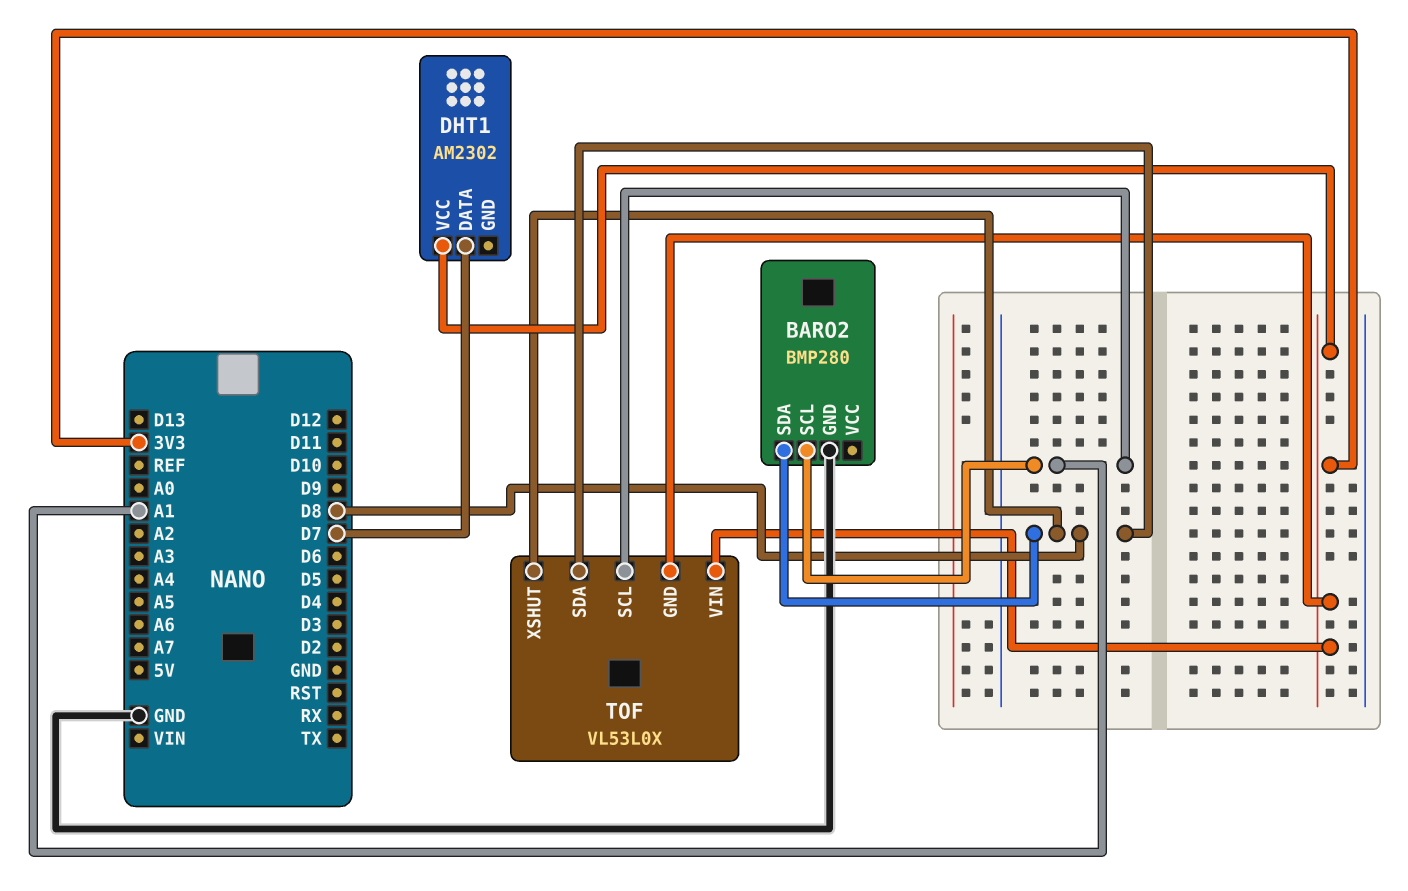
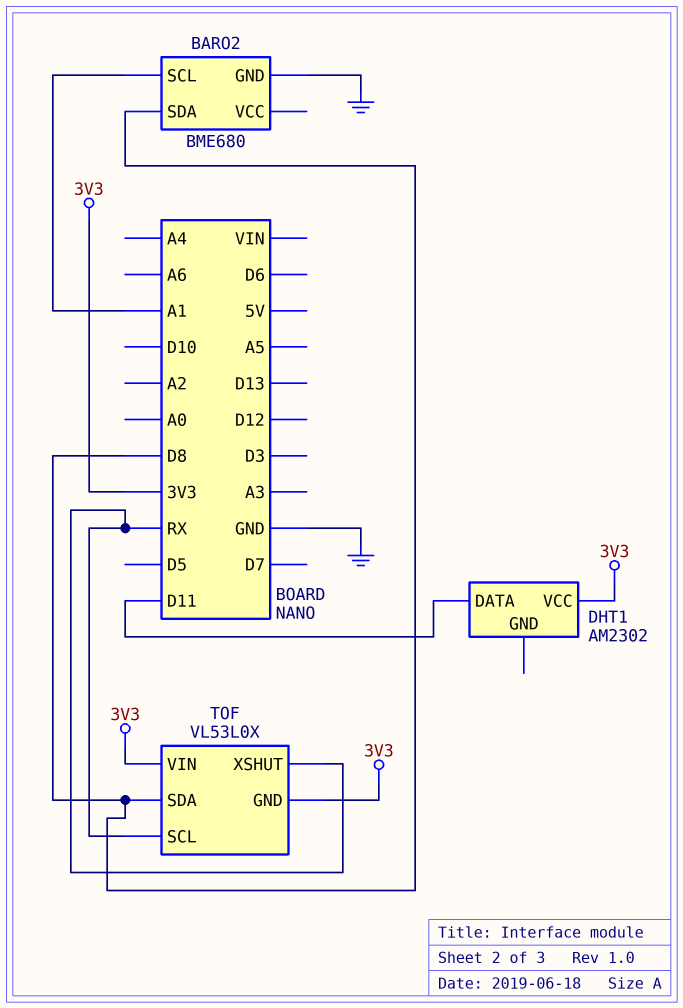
BARO2: BMP280 -> BME680
DHT1 pin DATA: D7 -> D11
TOF pin SCL: A1 -> RX
TOF pin XSHUT: D8 -> RX

